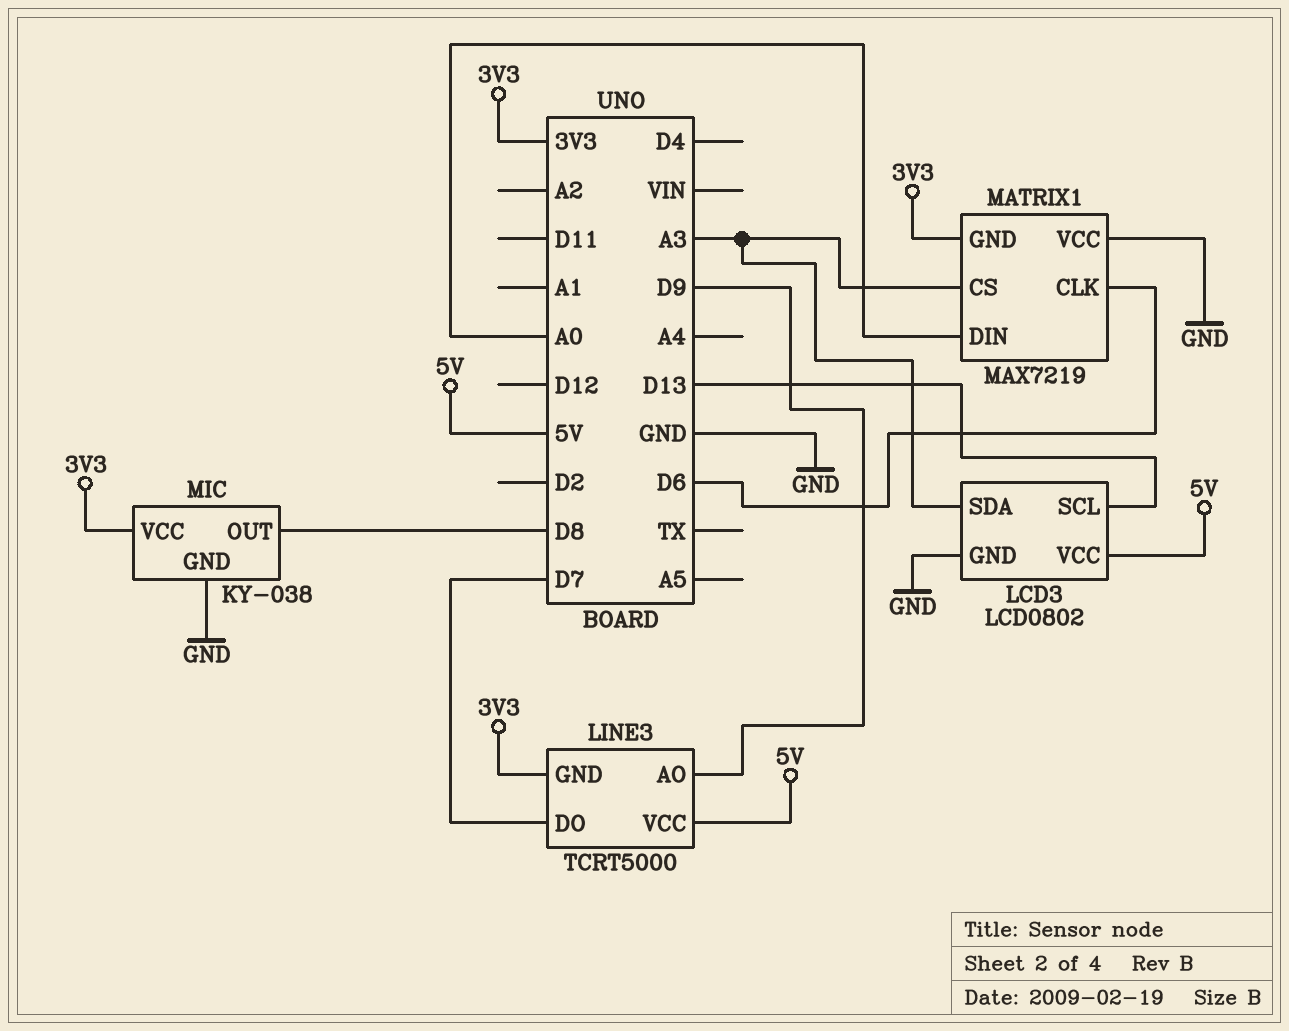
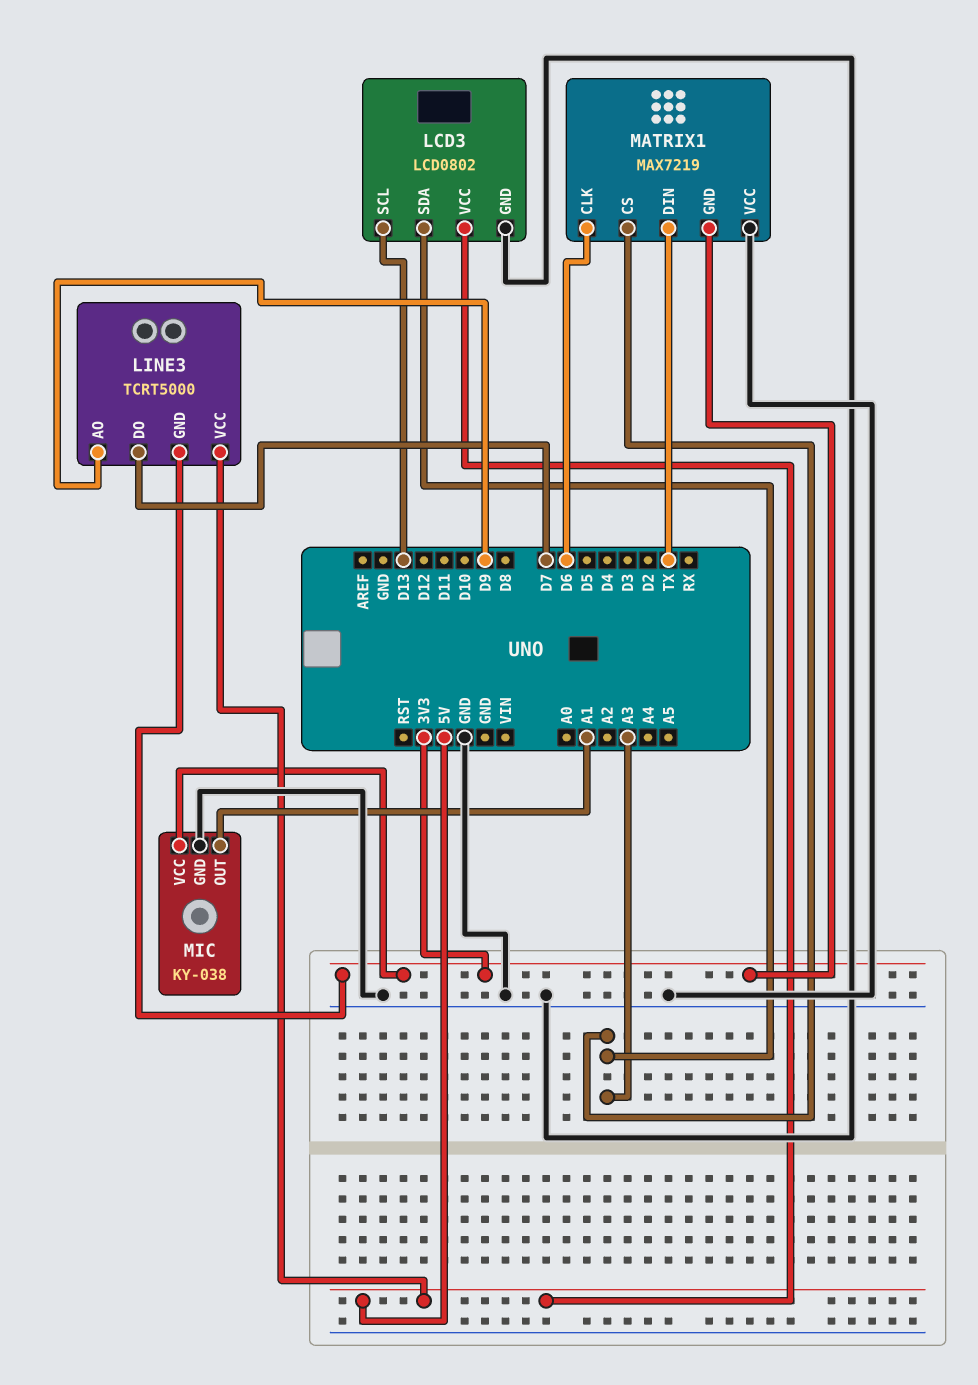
MATRIX1 pin DIN: A0 -> TX
MIC pin OUT: D8 -> A1

